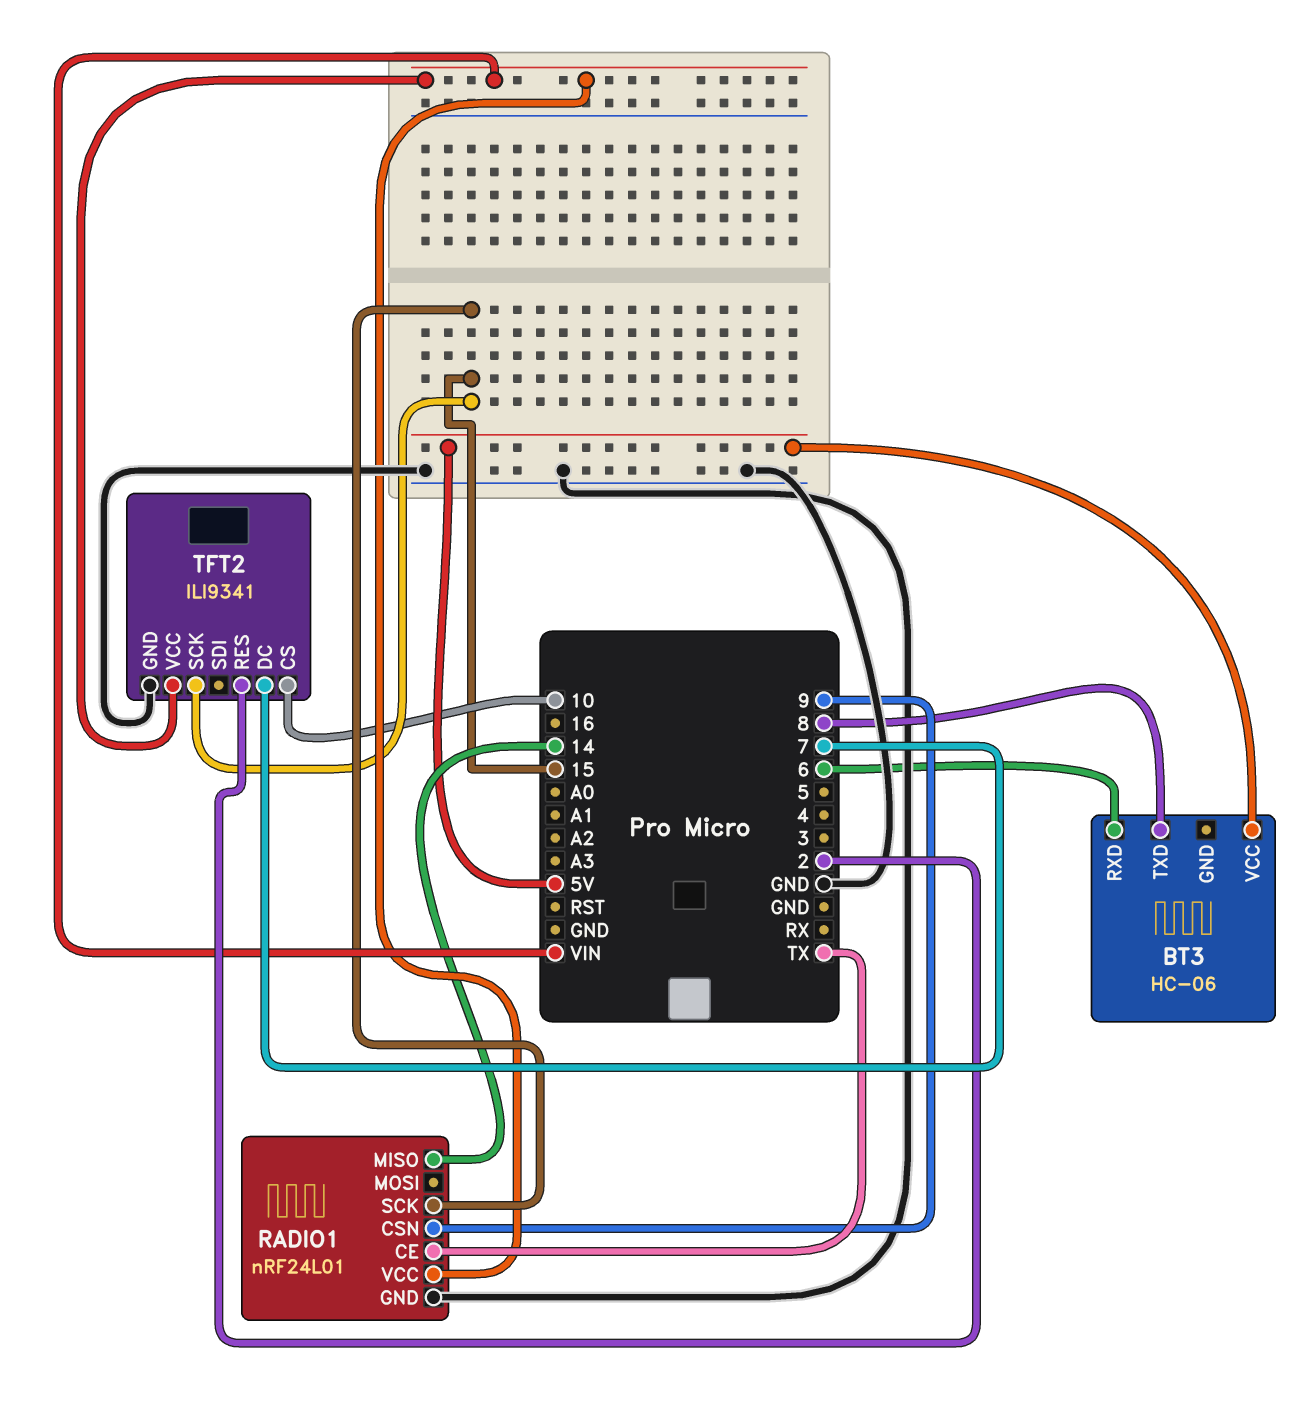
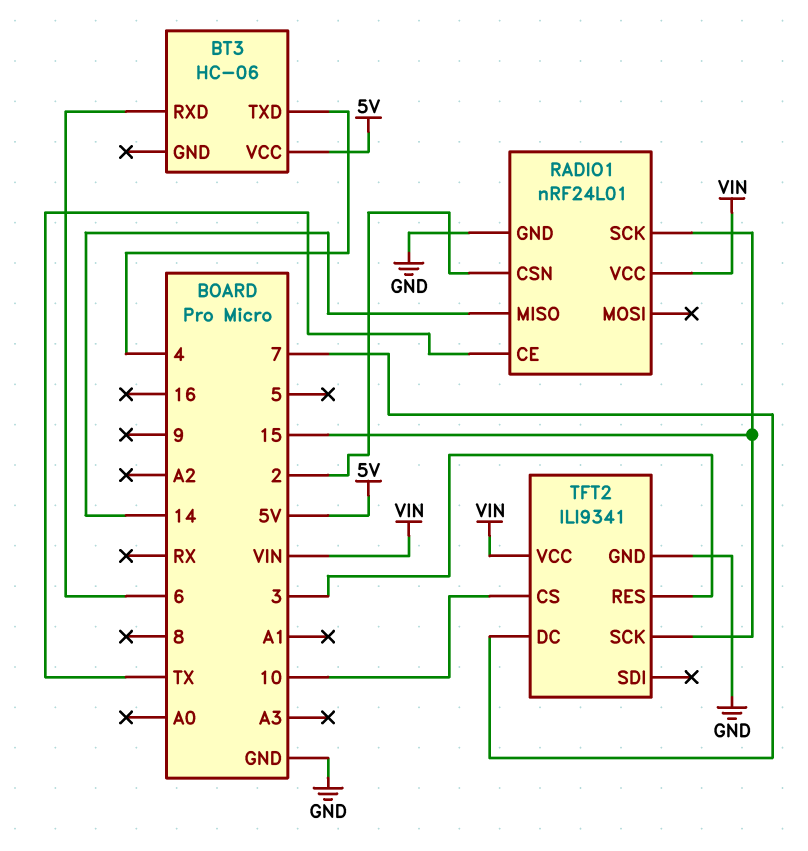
BT3 pin TXD: 8 -> 4
RADIO1 pin CSN: 9 -> 2
TFT2 pin RES: 2 -> 3

